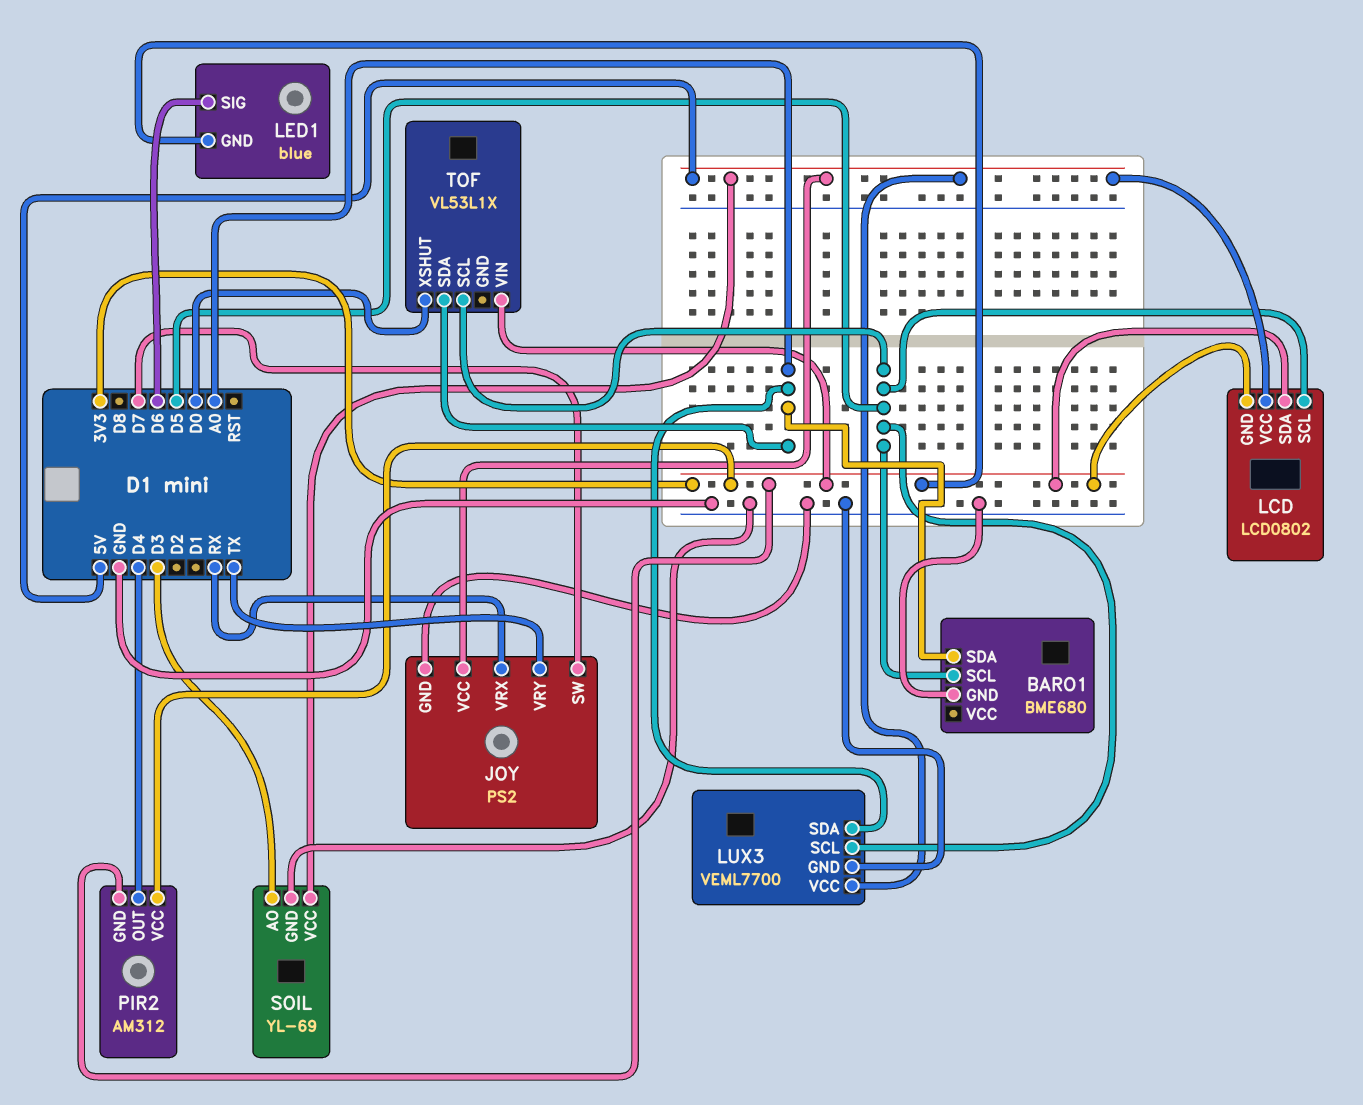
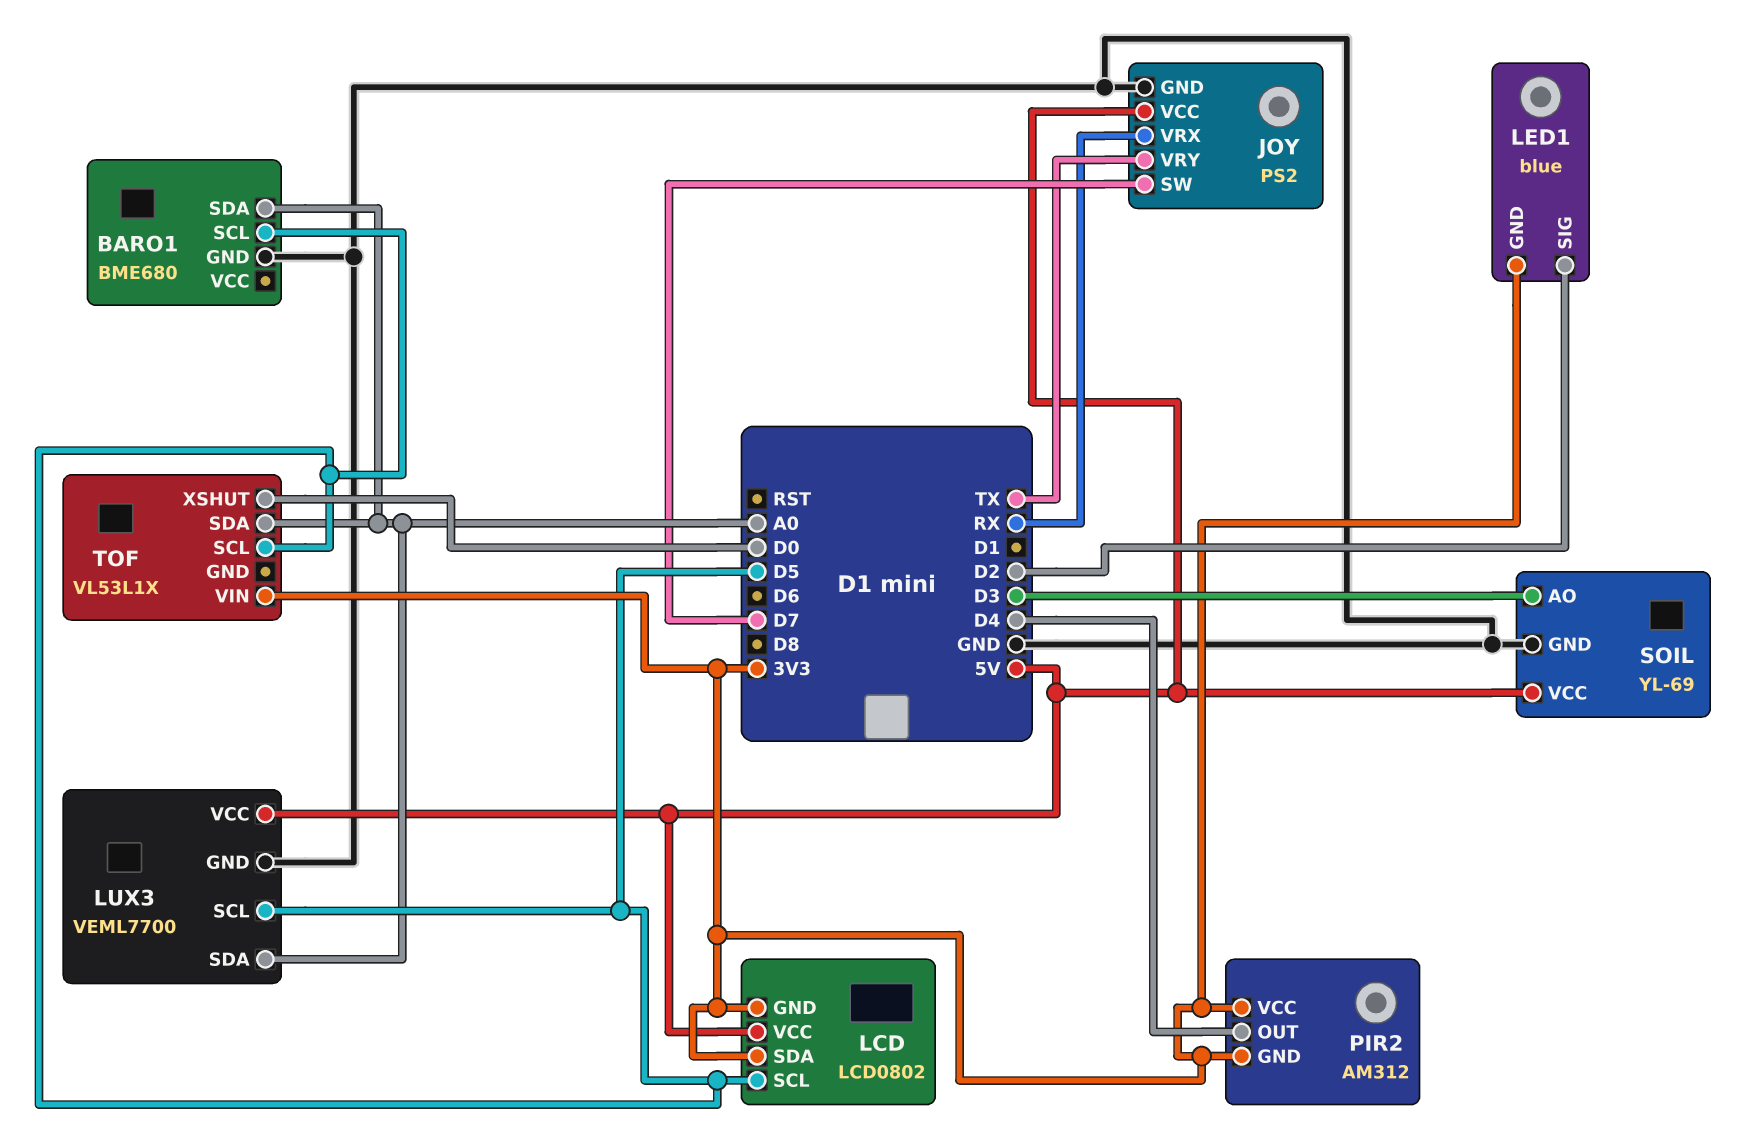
LED1 pin SIG: D6 -> D2

